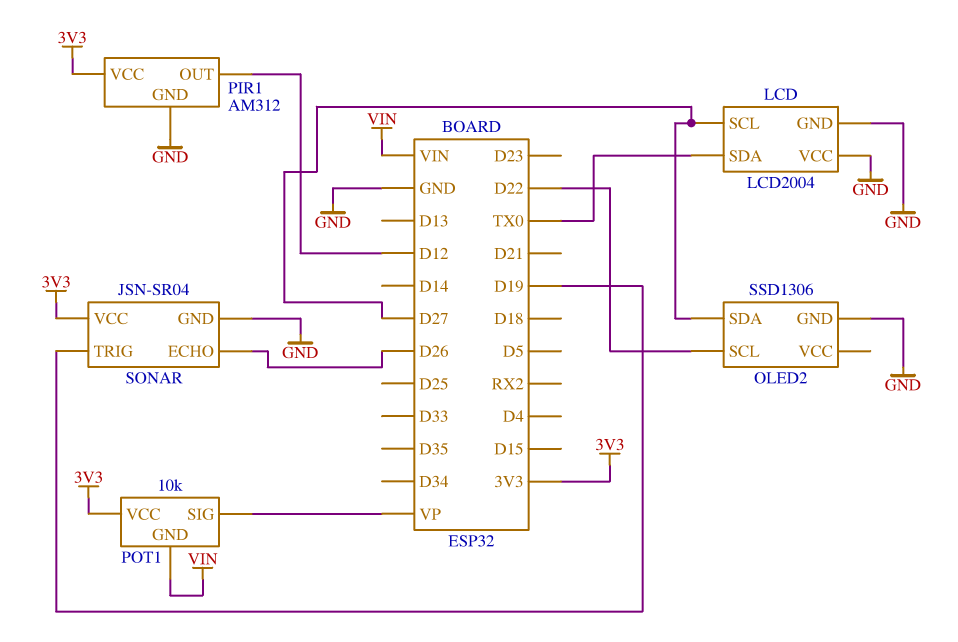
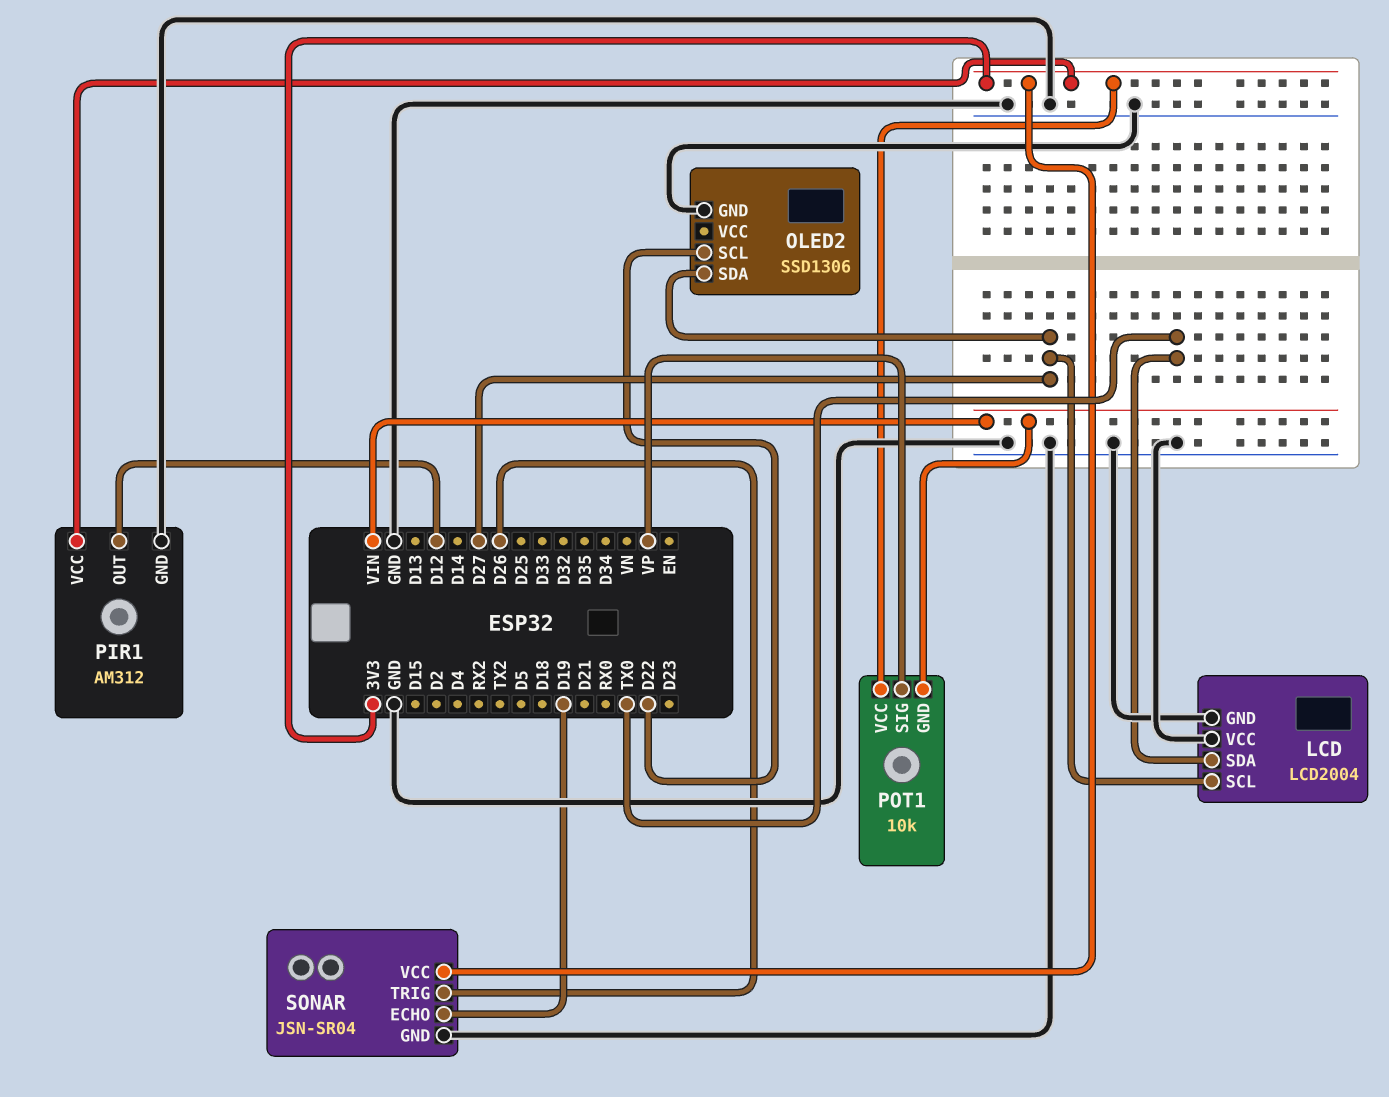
SONAR pin ECHO: D26 -> D19
SONAR pin TRIG: D19 -> D26

